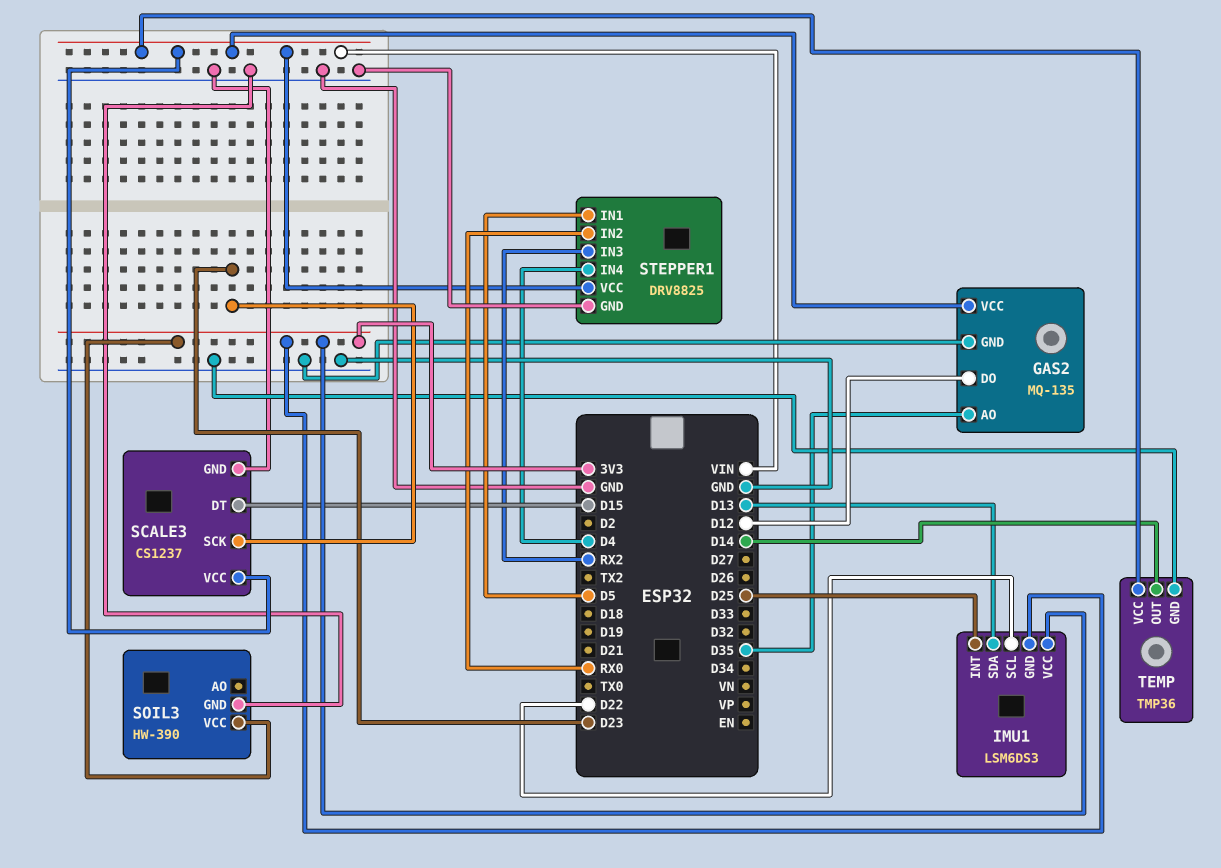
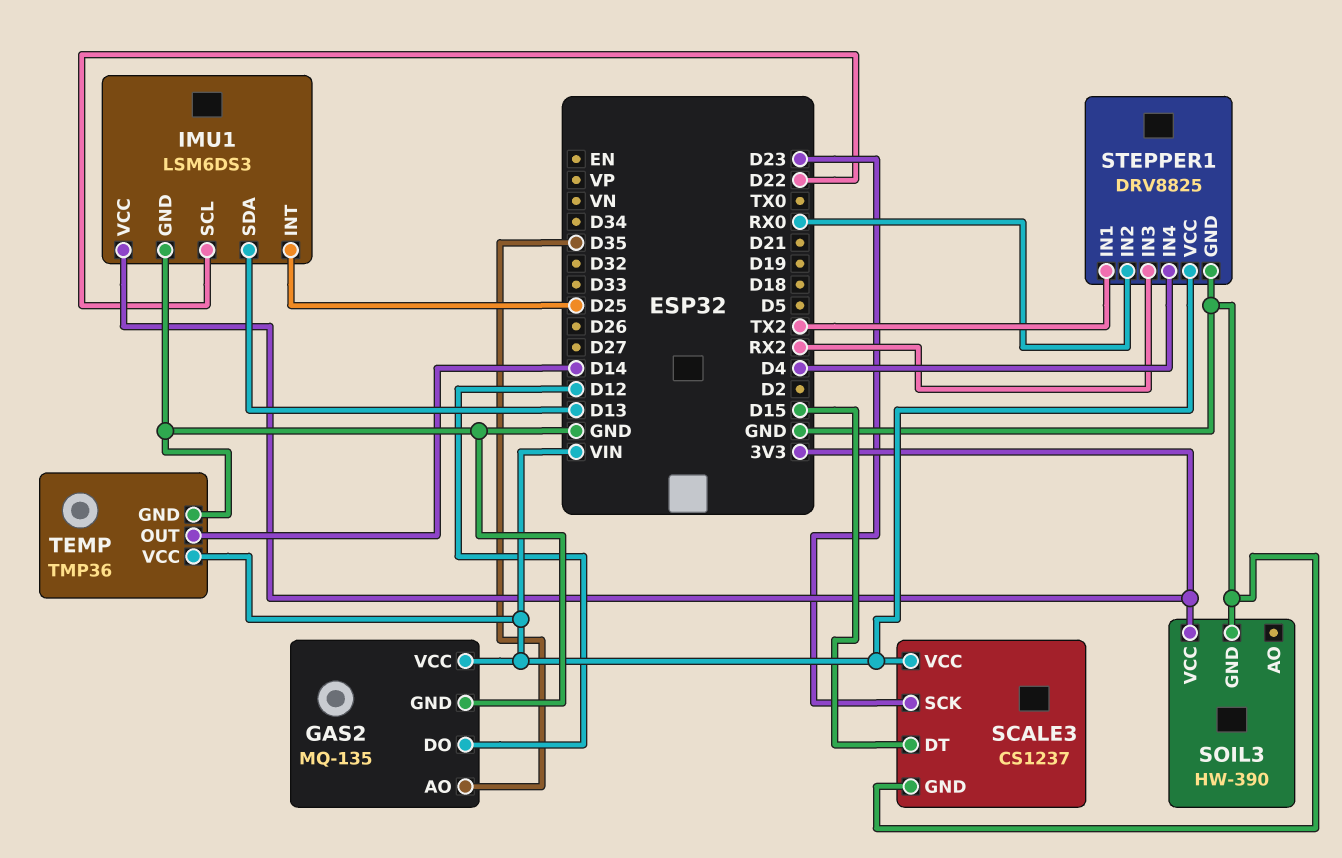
IMU1 pin GND: 3V3 -> GND
STEPPER1 pin IN1: D5 -> TX2

